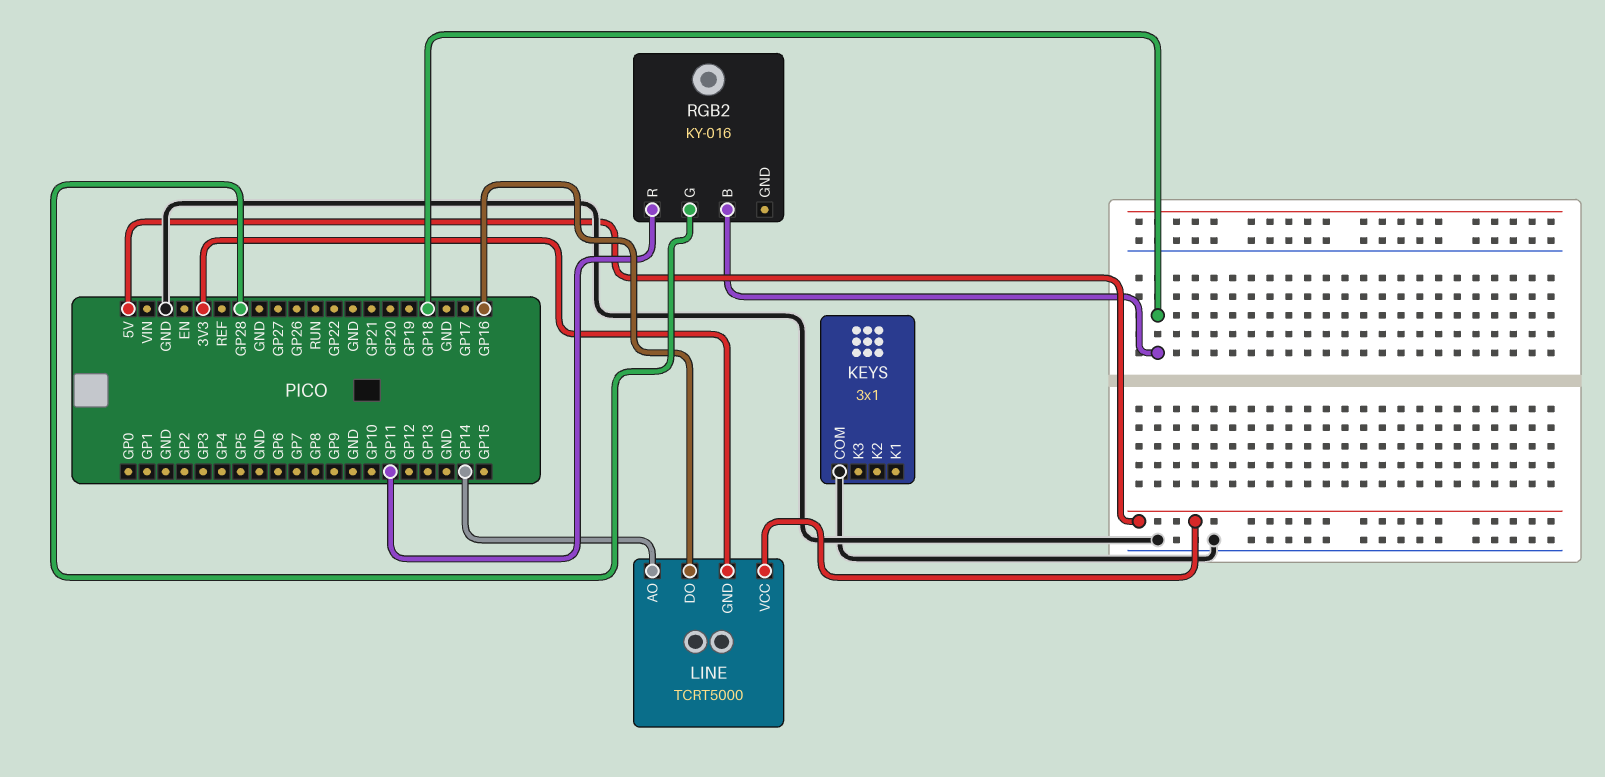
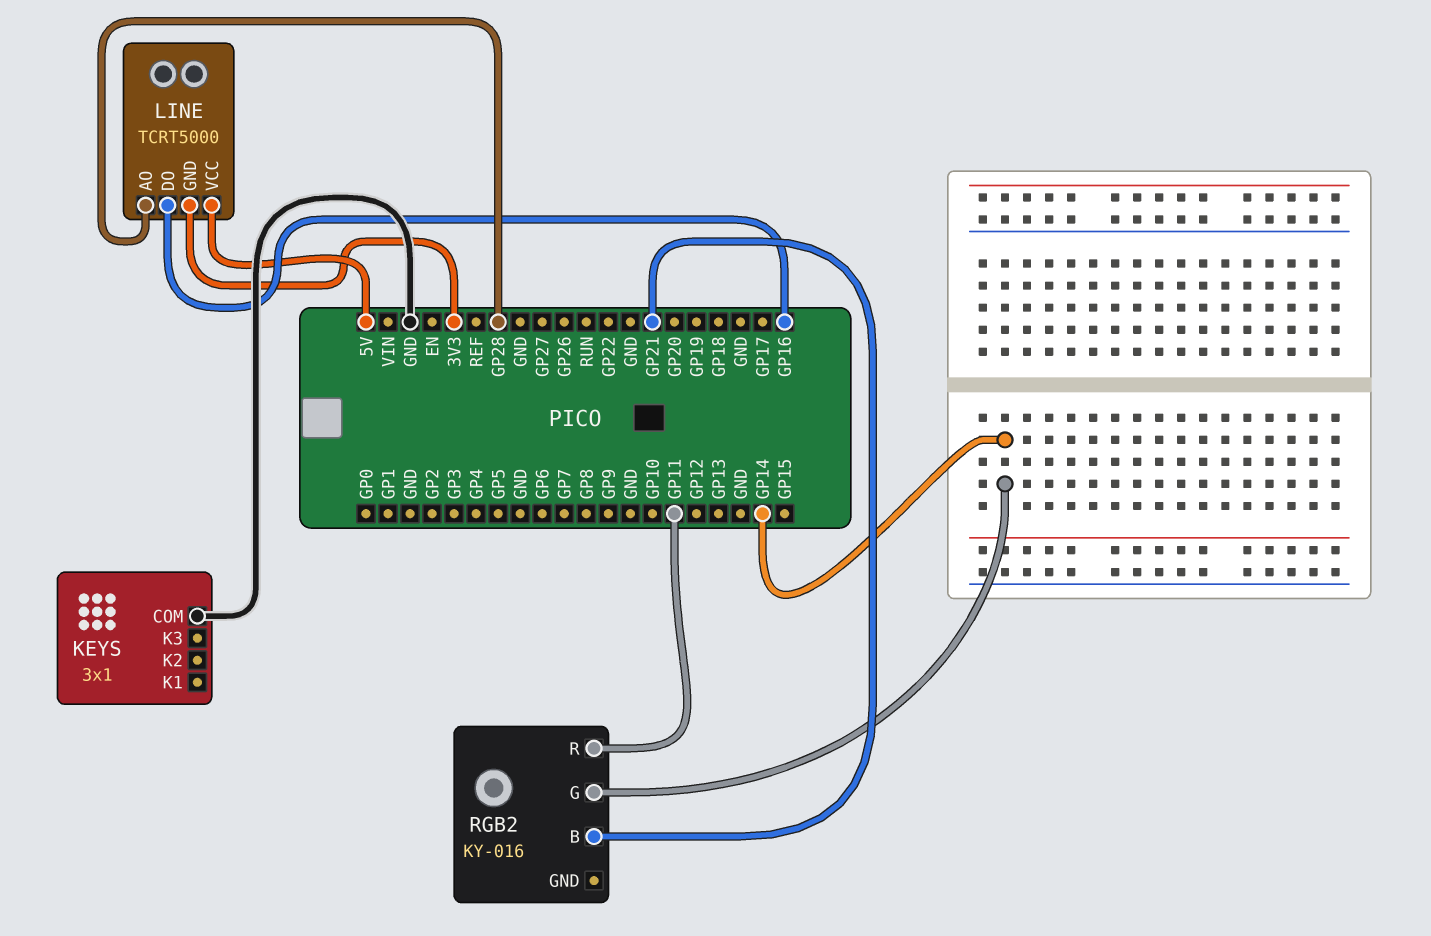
LINE pin AO: GP14 -> GP28
RGB2 pin B: GP18 -> GP21
RGB2 pin G: GP28 -> GP14

